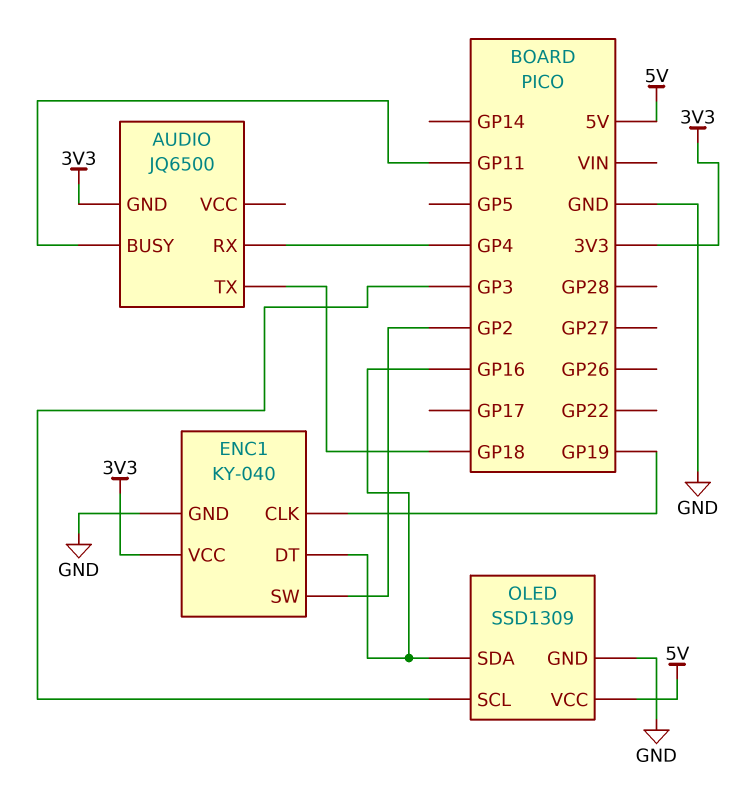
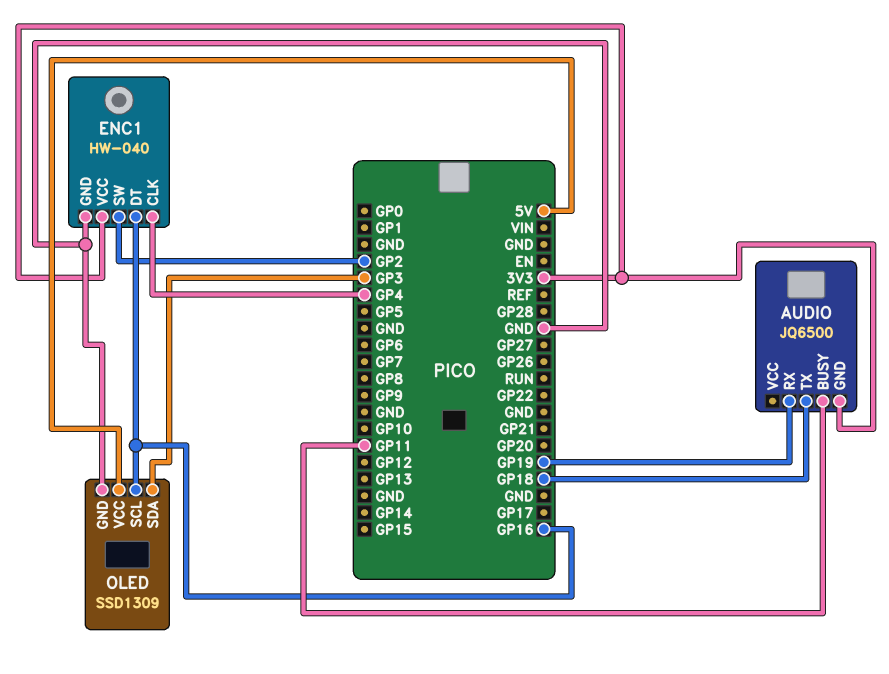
AUDIO pin RX: GP4 -> GP19
ENC1: KY-040 -> HW-040
ENC1 pin CLK: GP19 -> GP4
OLED pin SCL: GP3 -> GP16
OLED pin SDA: GP16 -> GP3

